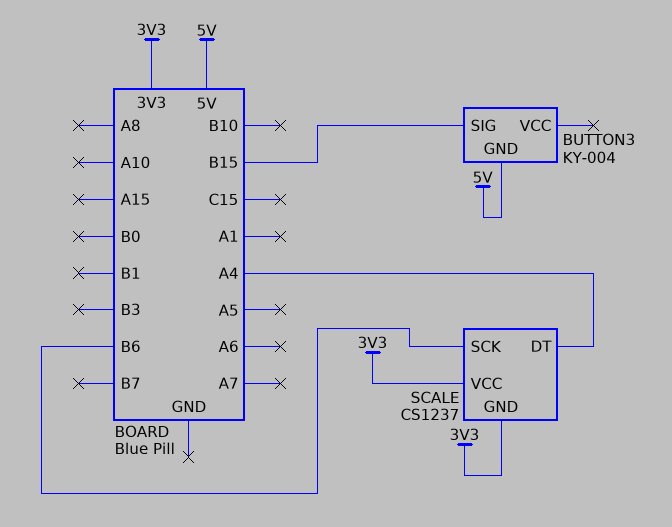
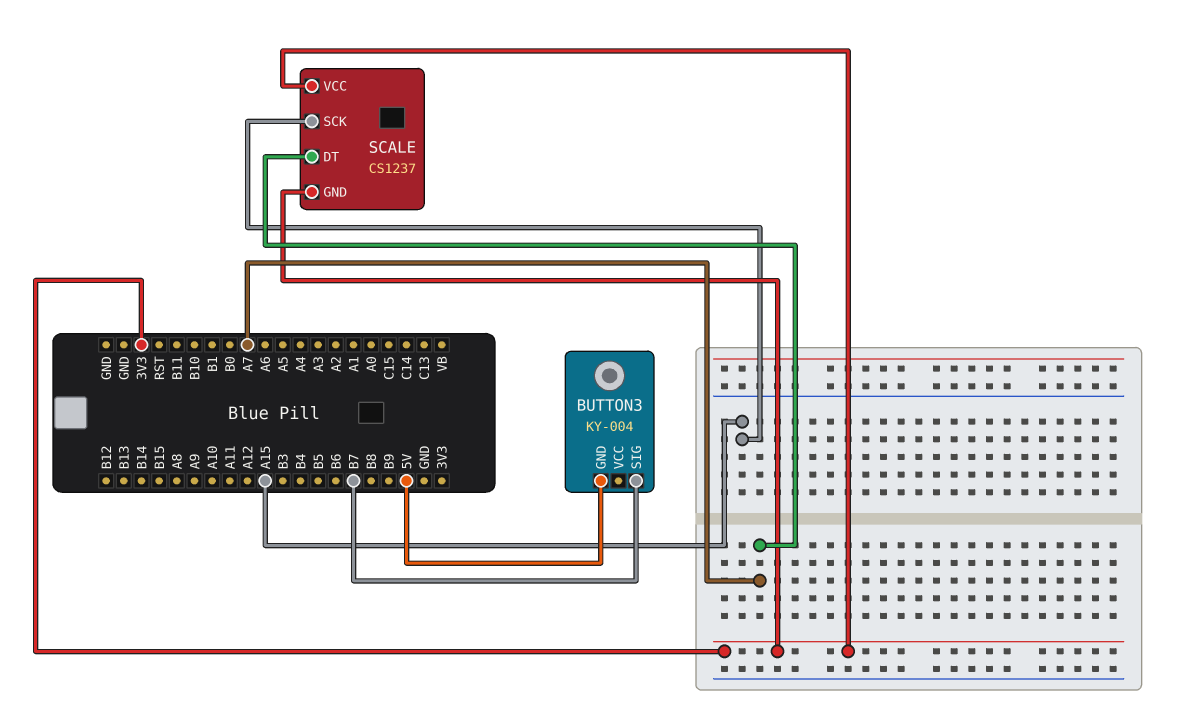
BUTTON3 pin SIG: B15 -> B7
SCALE pin DT: A4 -> A7
SCALE pin SCK: B6 -> A15

